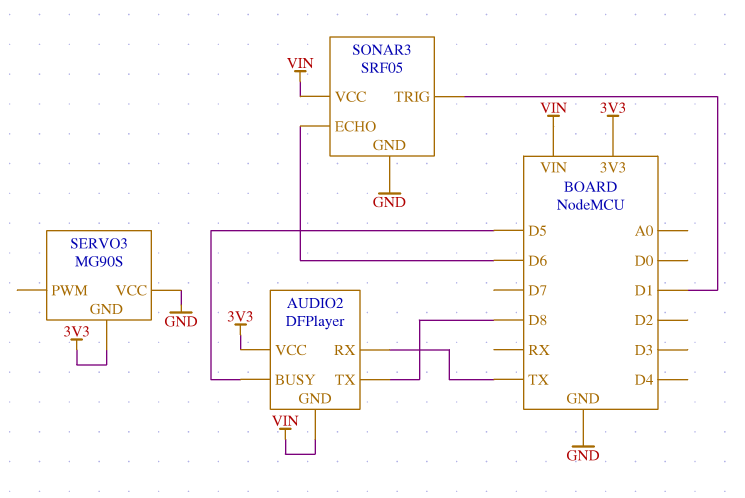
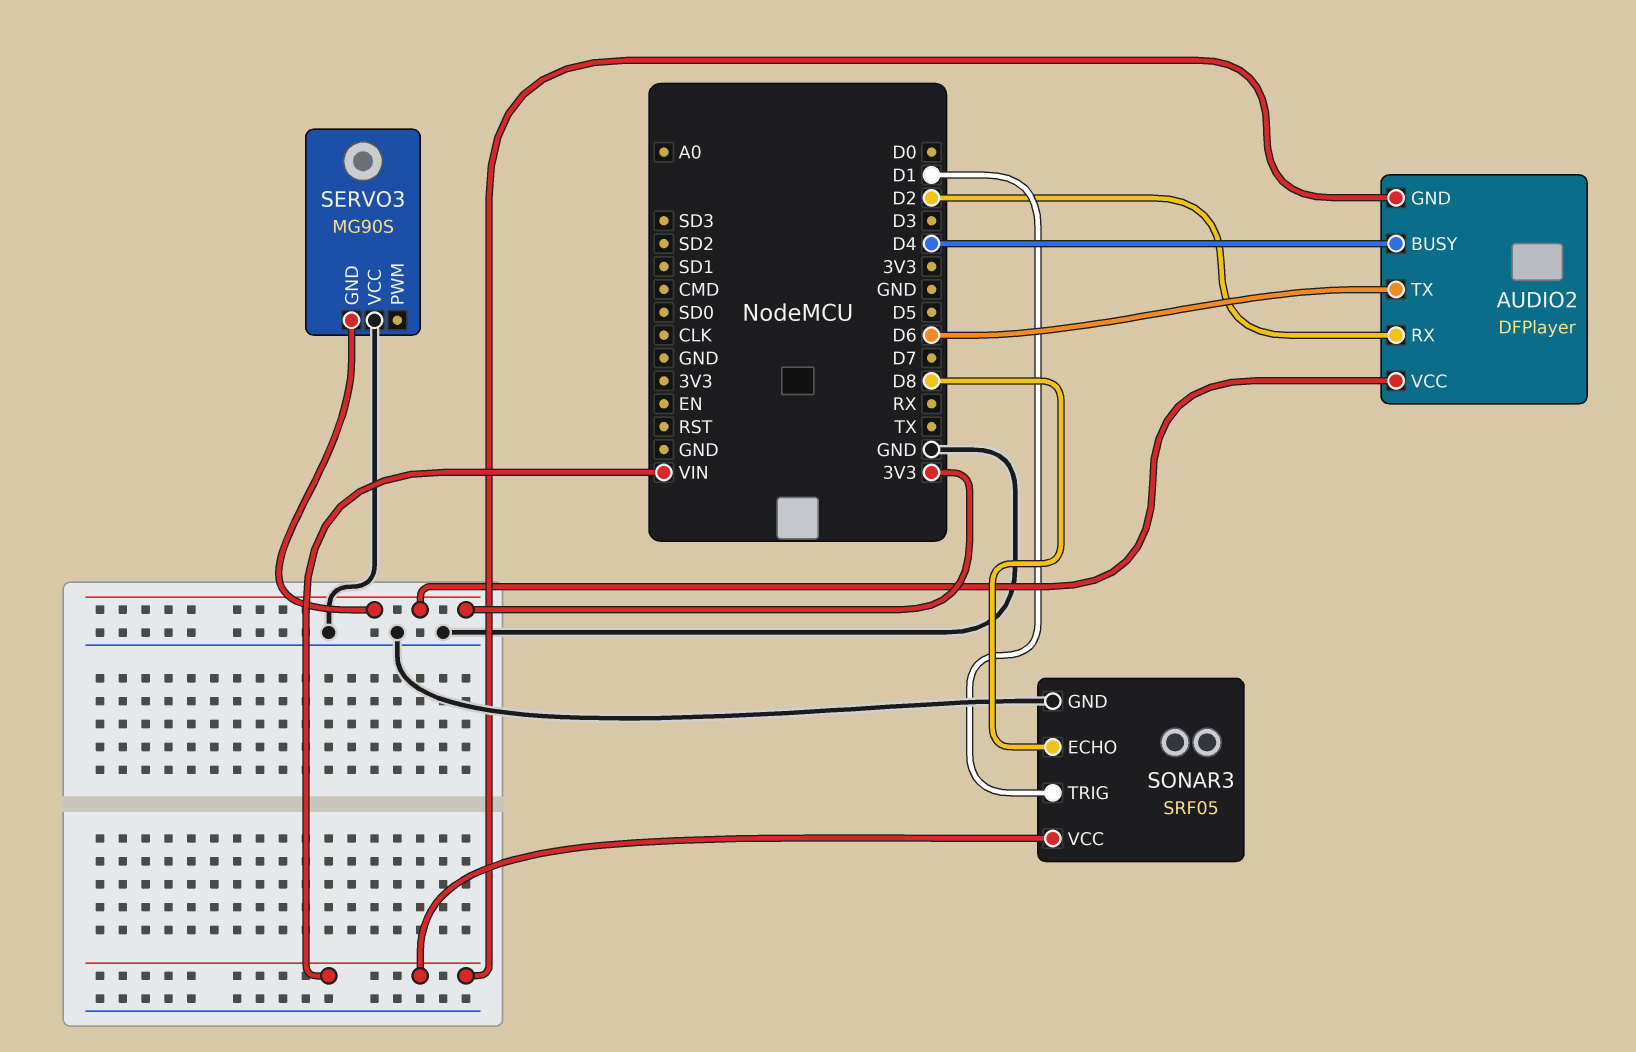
AUDIO2 pin BUSY: D5 -> D4
AUDIO2 pin RX: TX -> D2
AUDIO2 pin TX: D8 -> D6
SONAR3 pin ECHO: D6 -> D8

